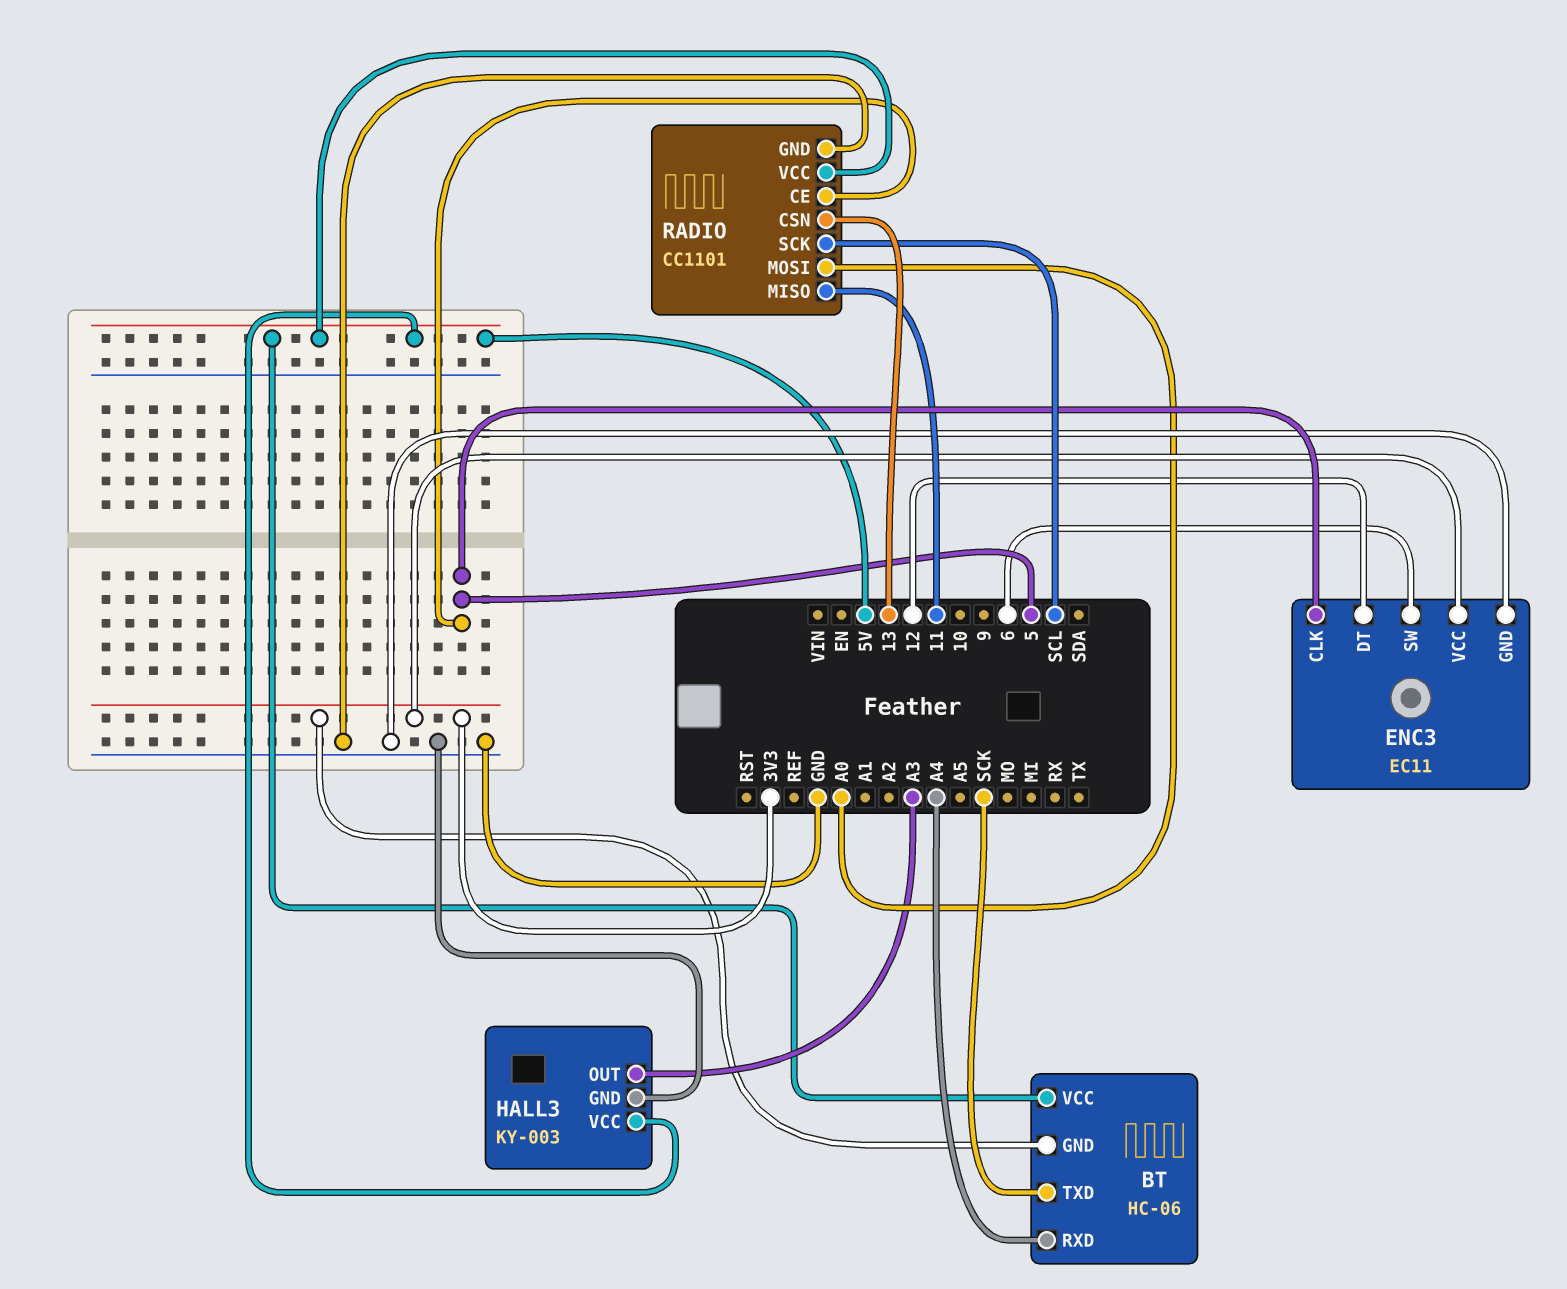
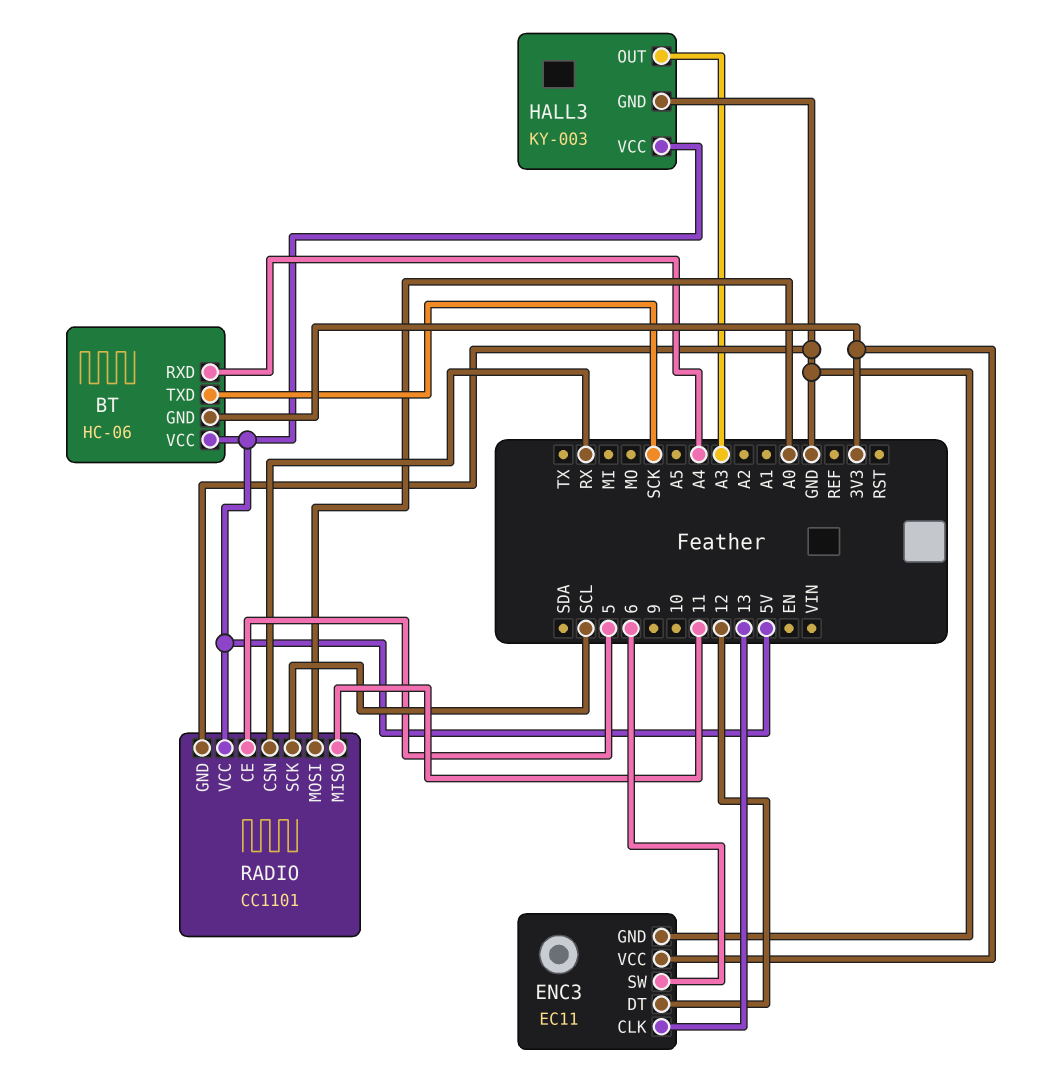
ENC3 pin CLK: 5 -> 13
RADIO pin CSN: 13 -> RX

